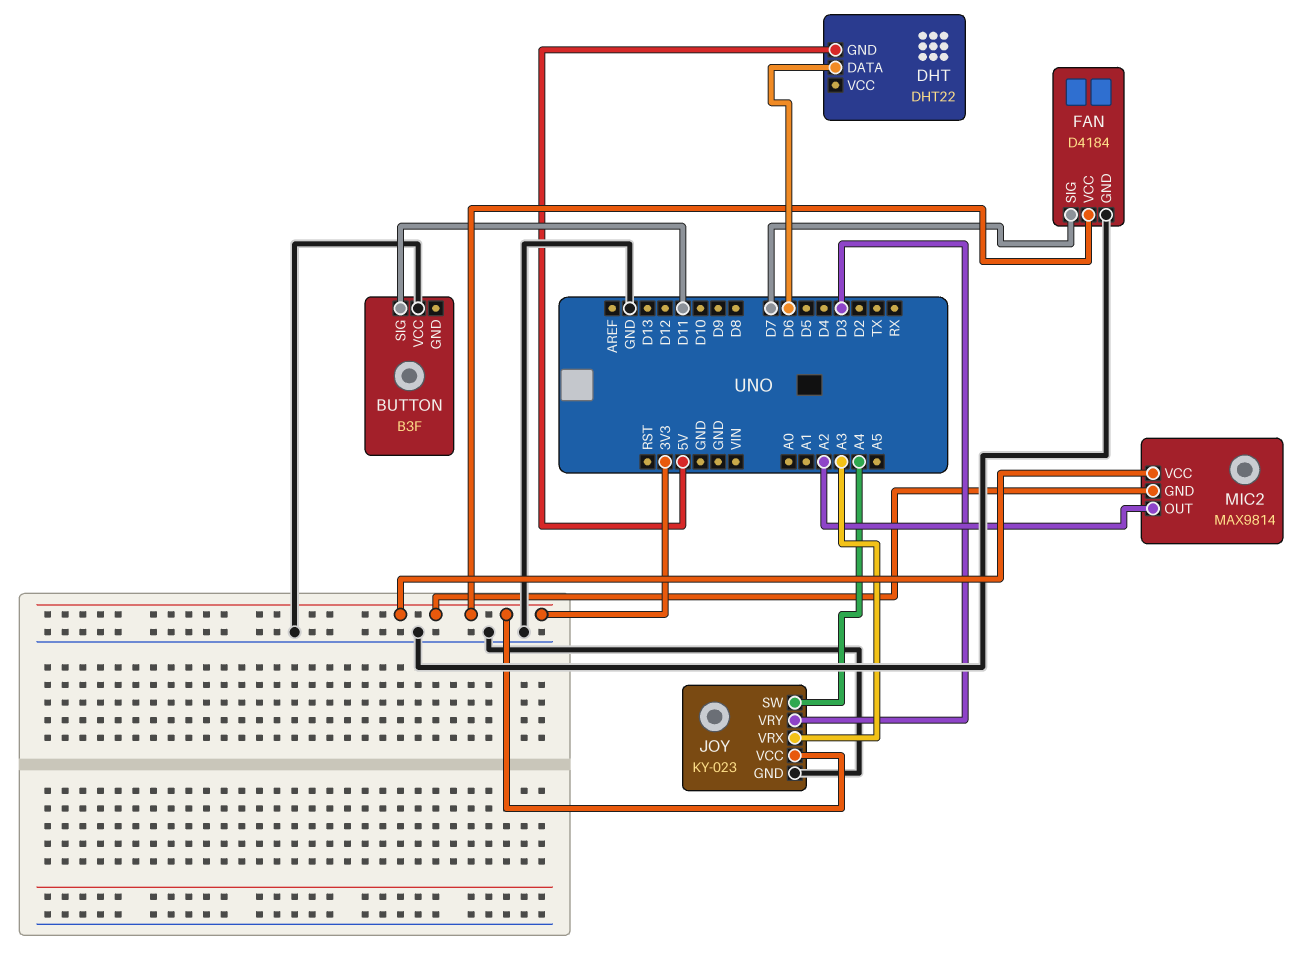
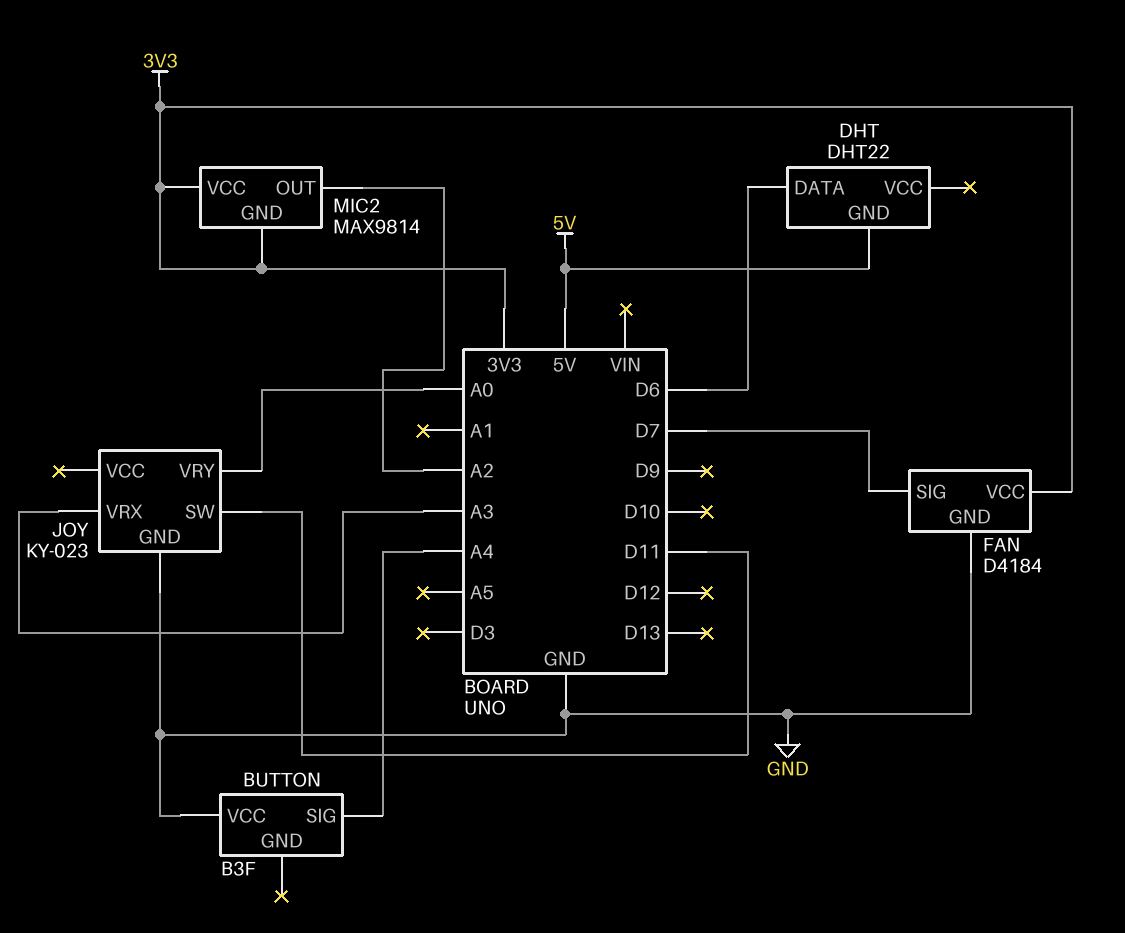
BUTTON pin SIG: D11 -> A4
JOY pin SW: A4 -> D11
JOY pin VCC: 3V3 -> none
JOY pin VRY: D3 -> A0

